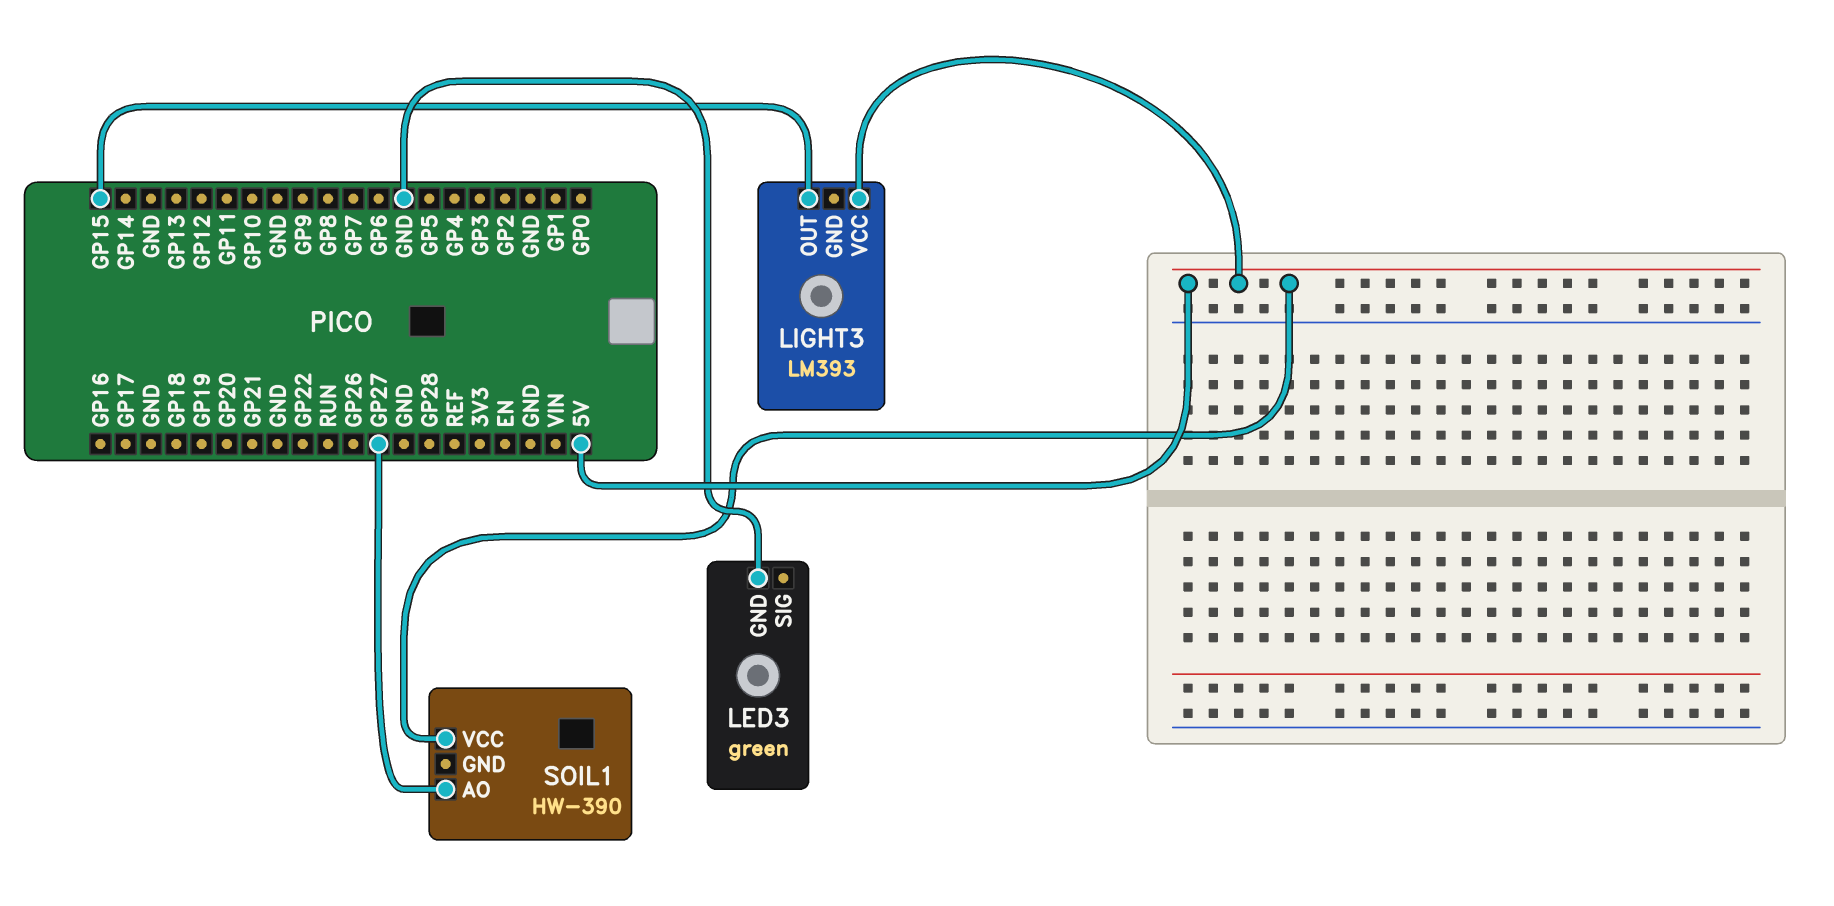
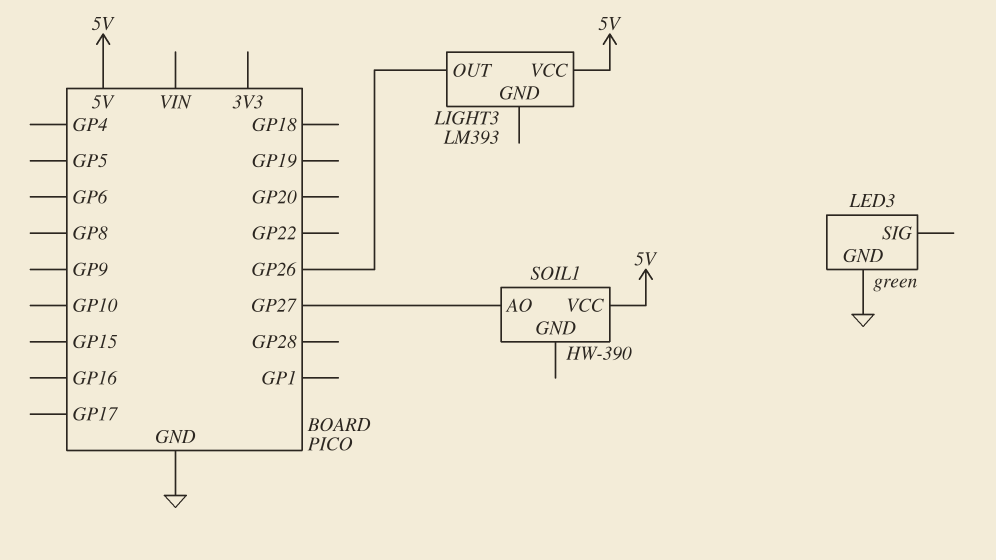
LIGHT3 pin OUT: GP15 -> GP26

